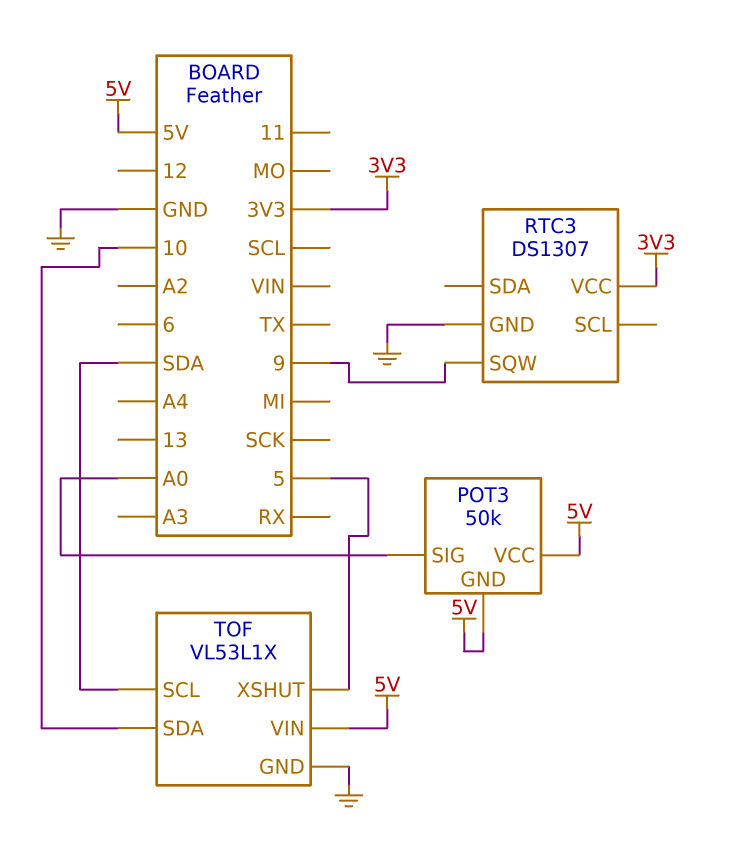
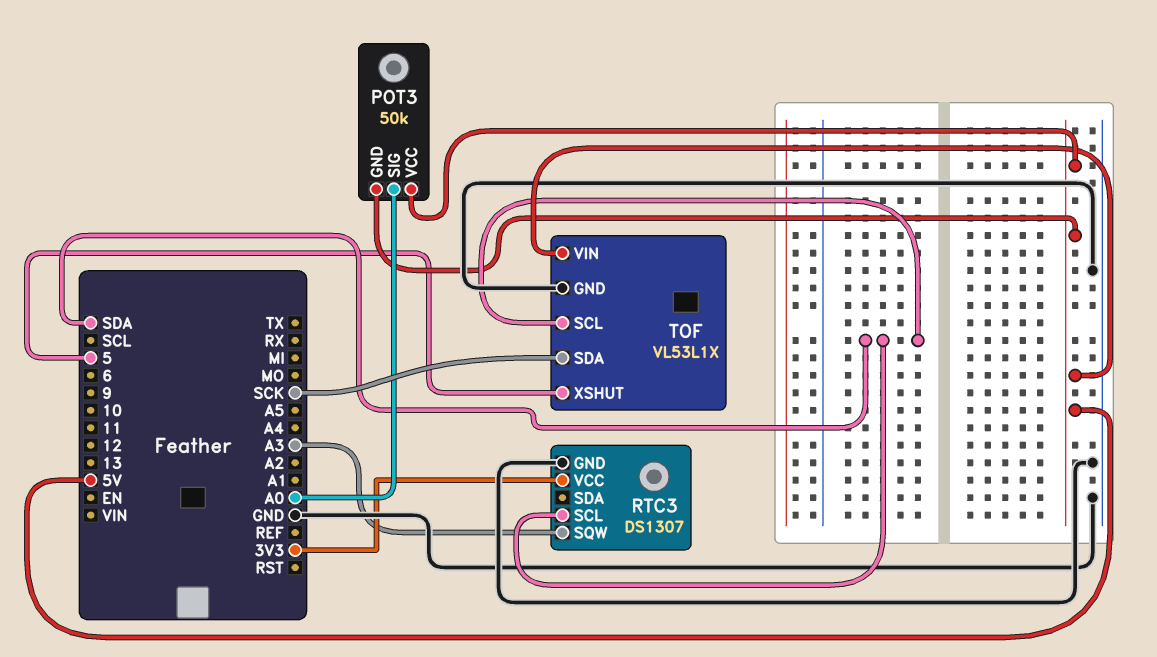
RTC3 pin SCL: none -> SDA
RTC3 pin SQW: 9 -> A3
TOF pin SDA: 10 -> SCK

